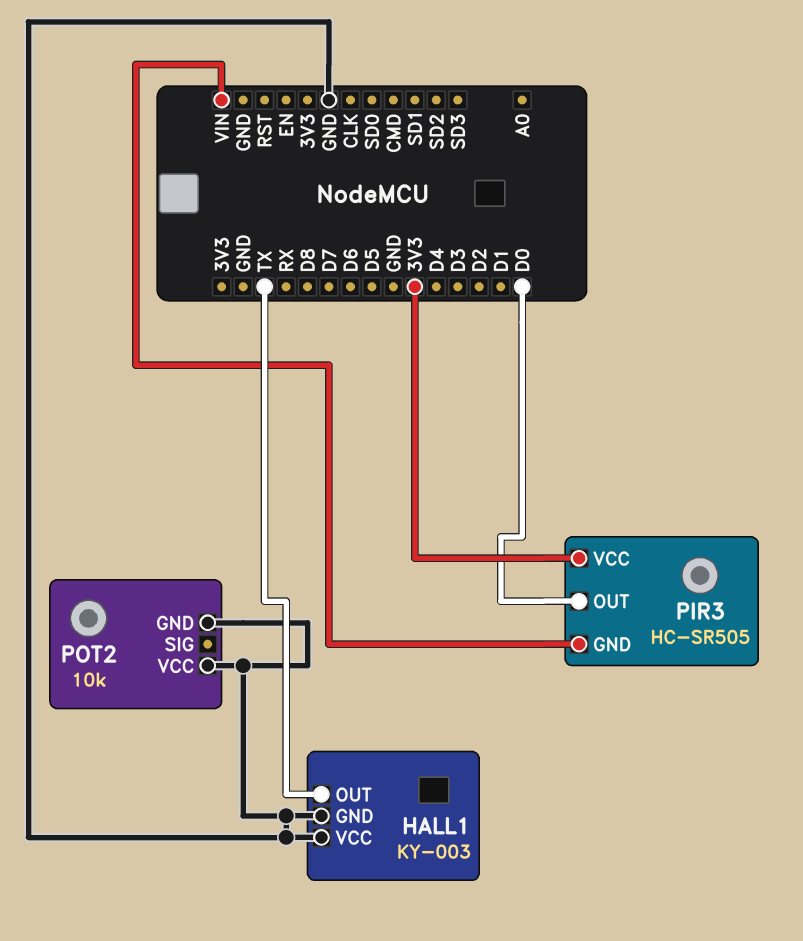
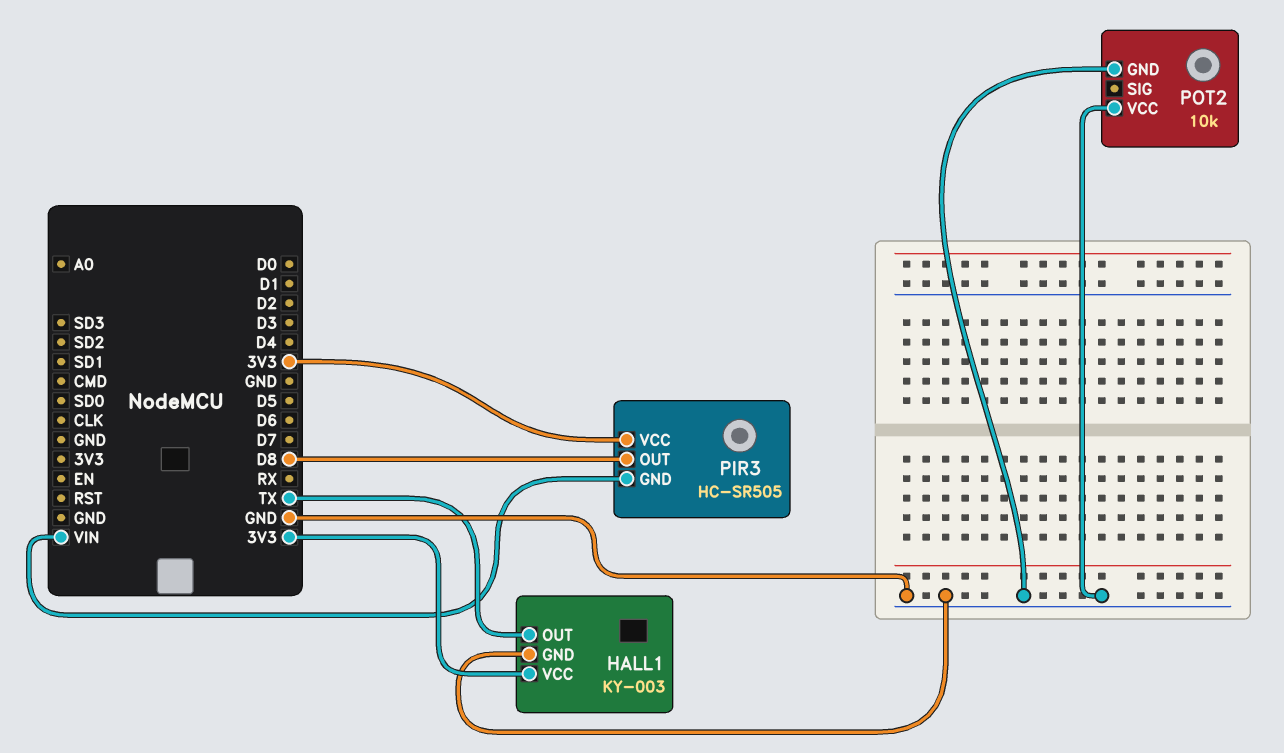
HALL1 pin VCC: GND -> 3V3
PIR3 pin OUT: D0 -> D8

